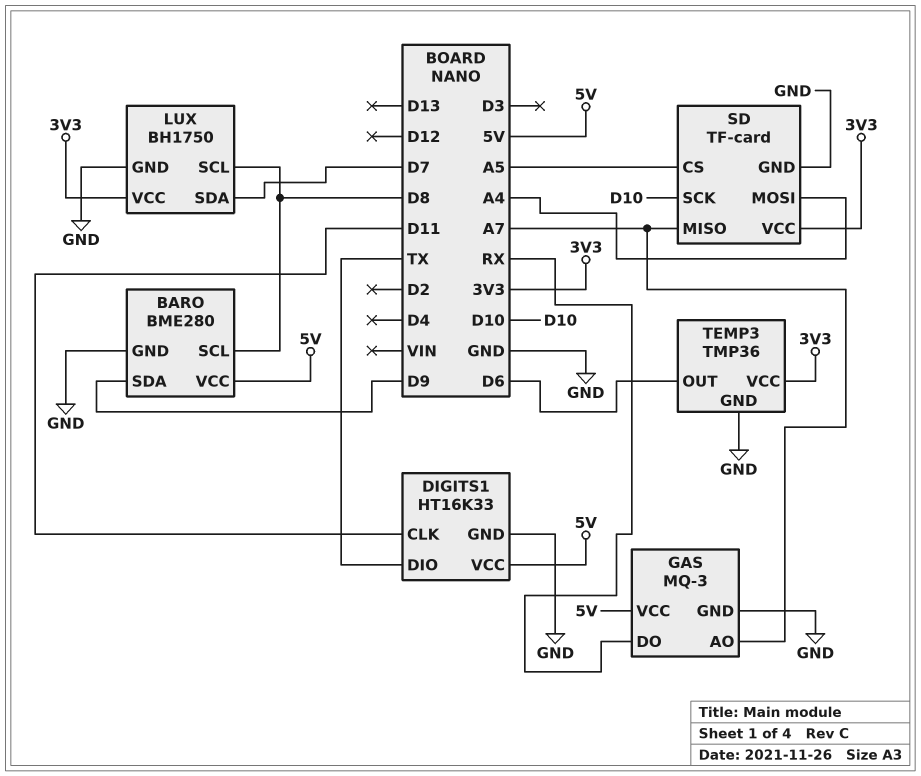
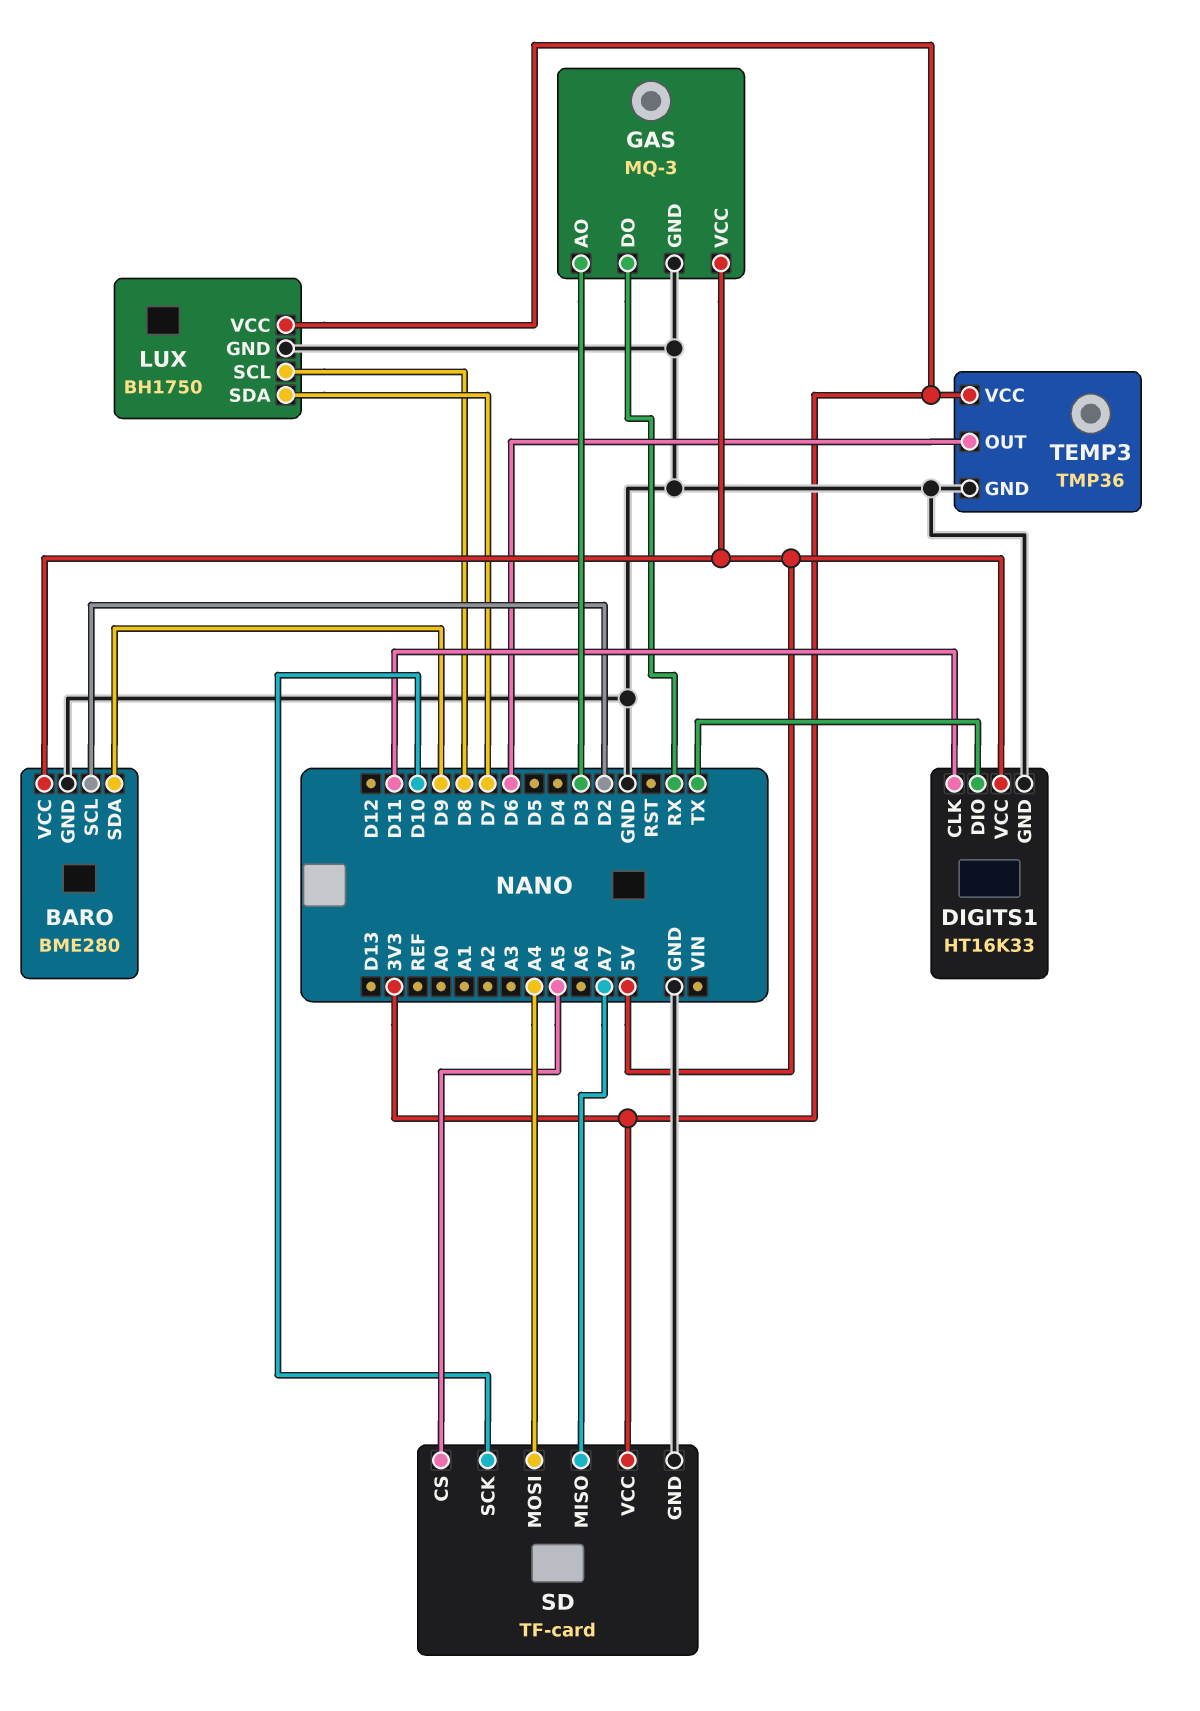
BARO pin SCL: D8 -> D2
GAS pin AO: A7 -> D3

